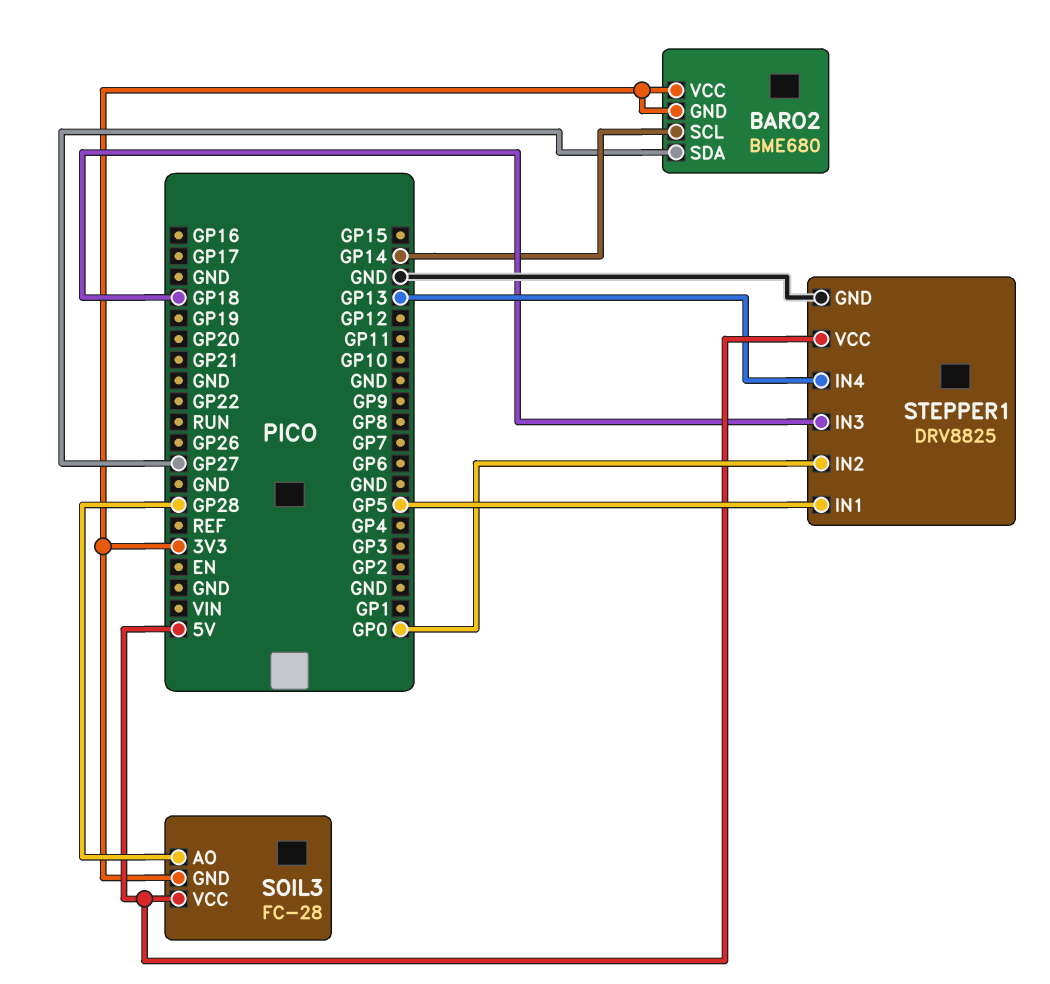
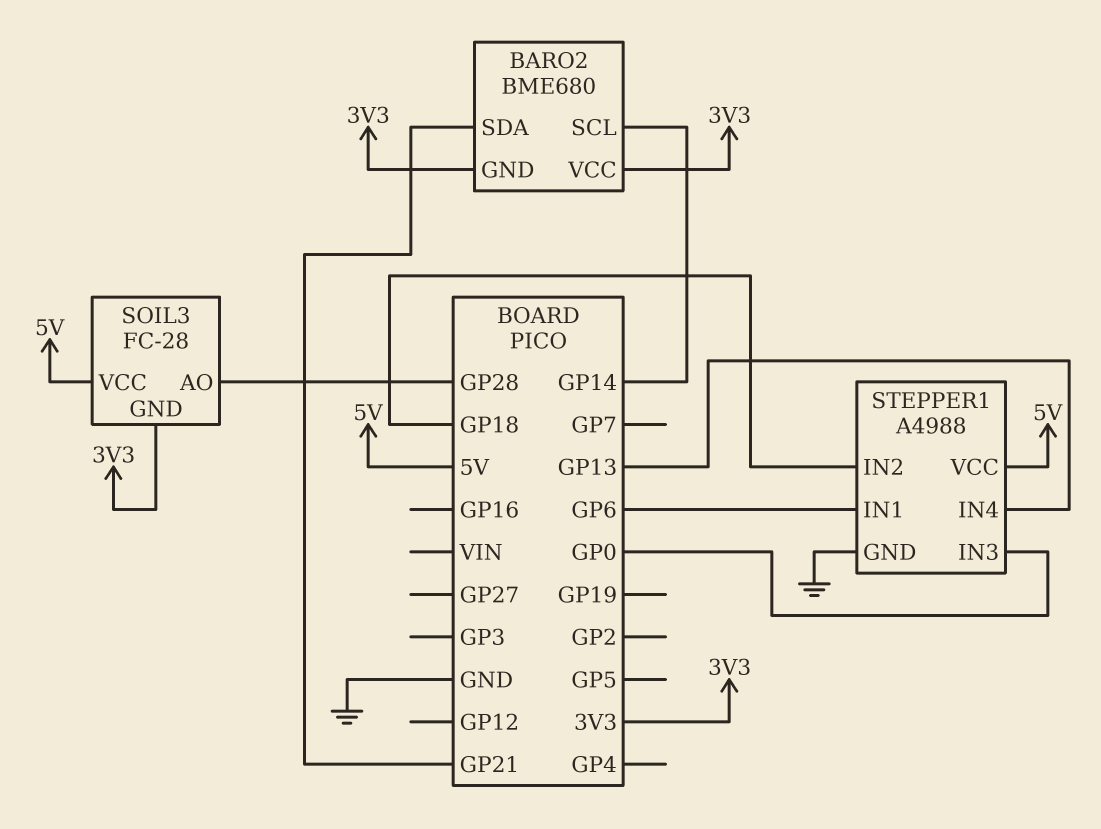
BARO2 pin SDA: GP27 -> GP21
STEPPER1: DRV8825 -> A4988
STEPPER1 pin IN1: GP5 -> GP6
STEPPER1 pin IN2: GP0 -> GP18
STEPPER1 pin IN3: GP18 -> GP0

